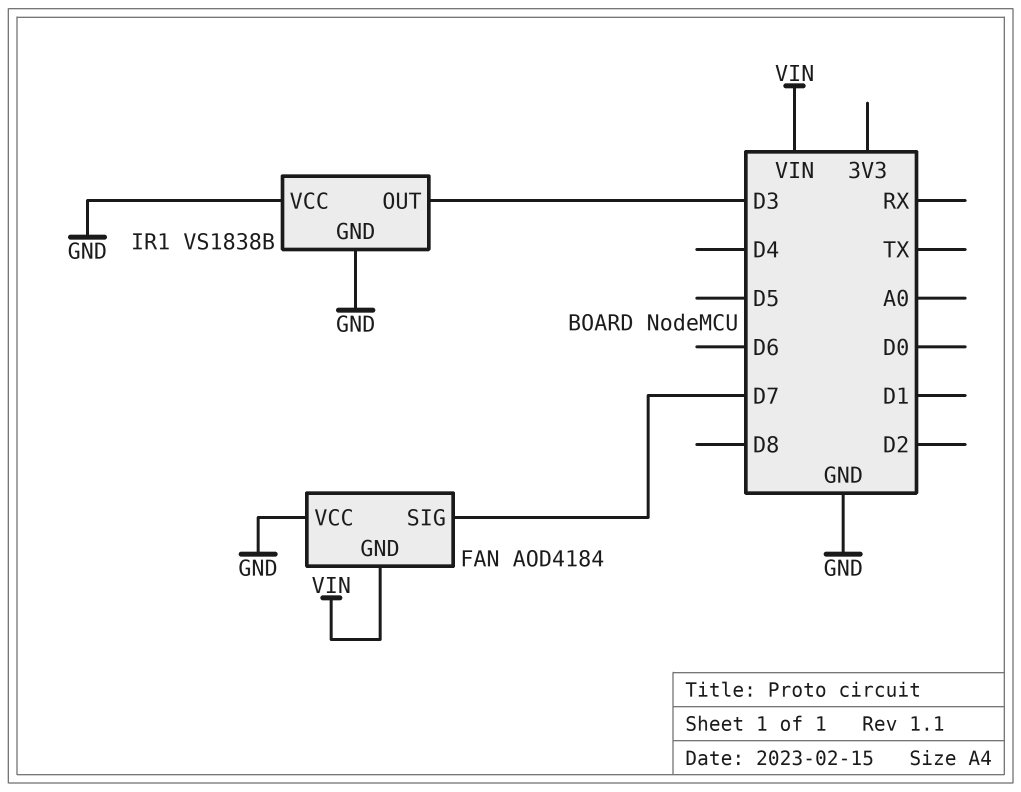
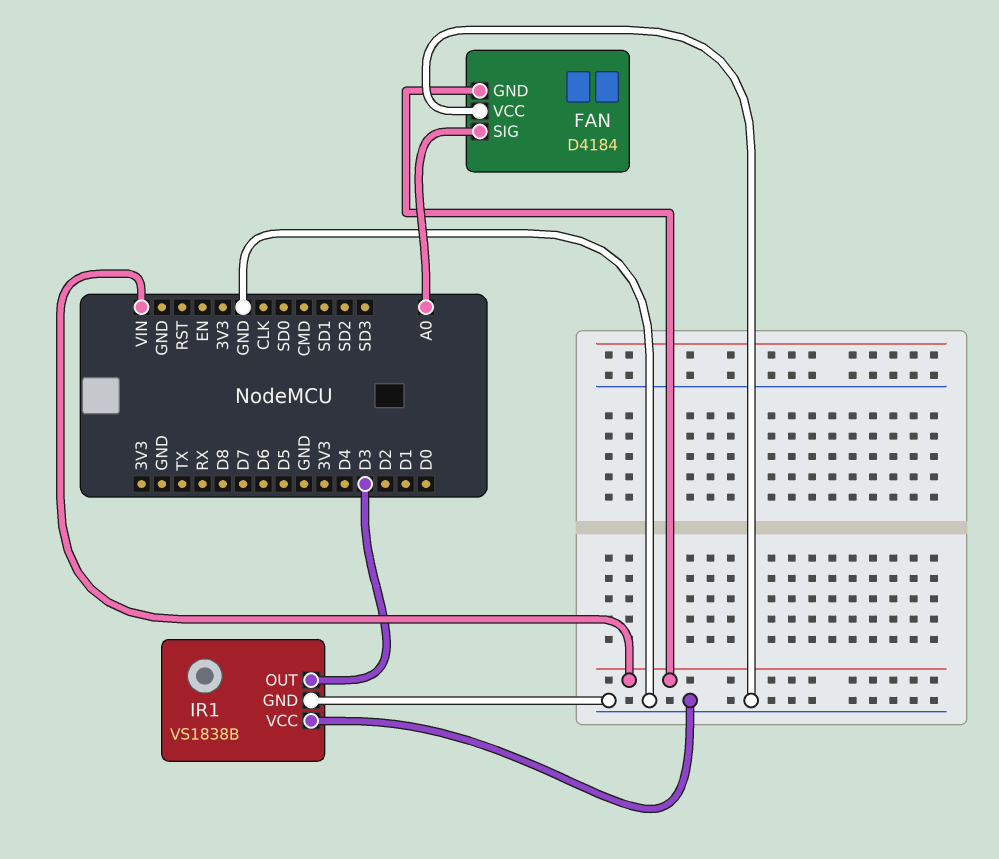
FAN: AOD4184 -> D4184
FAN pin SIG: D7 -> A0

